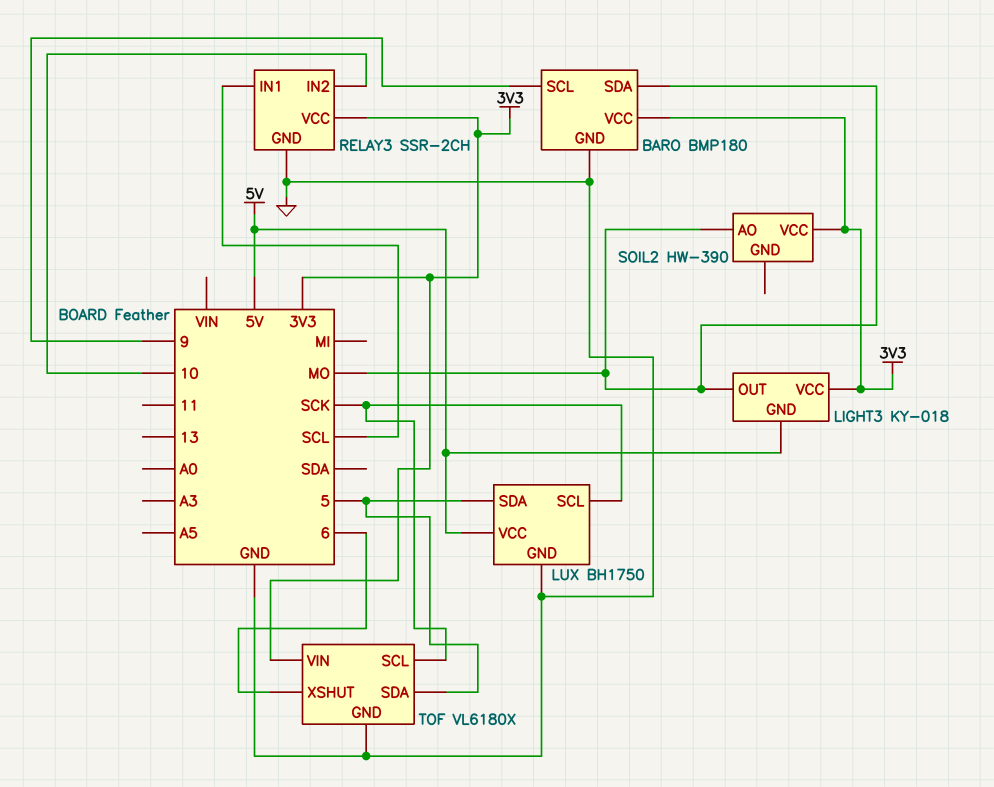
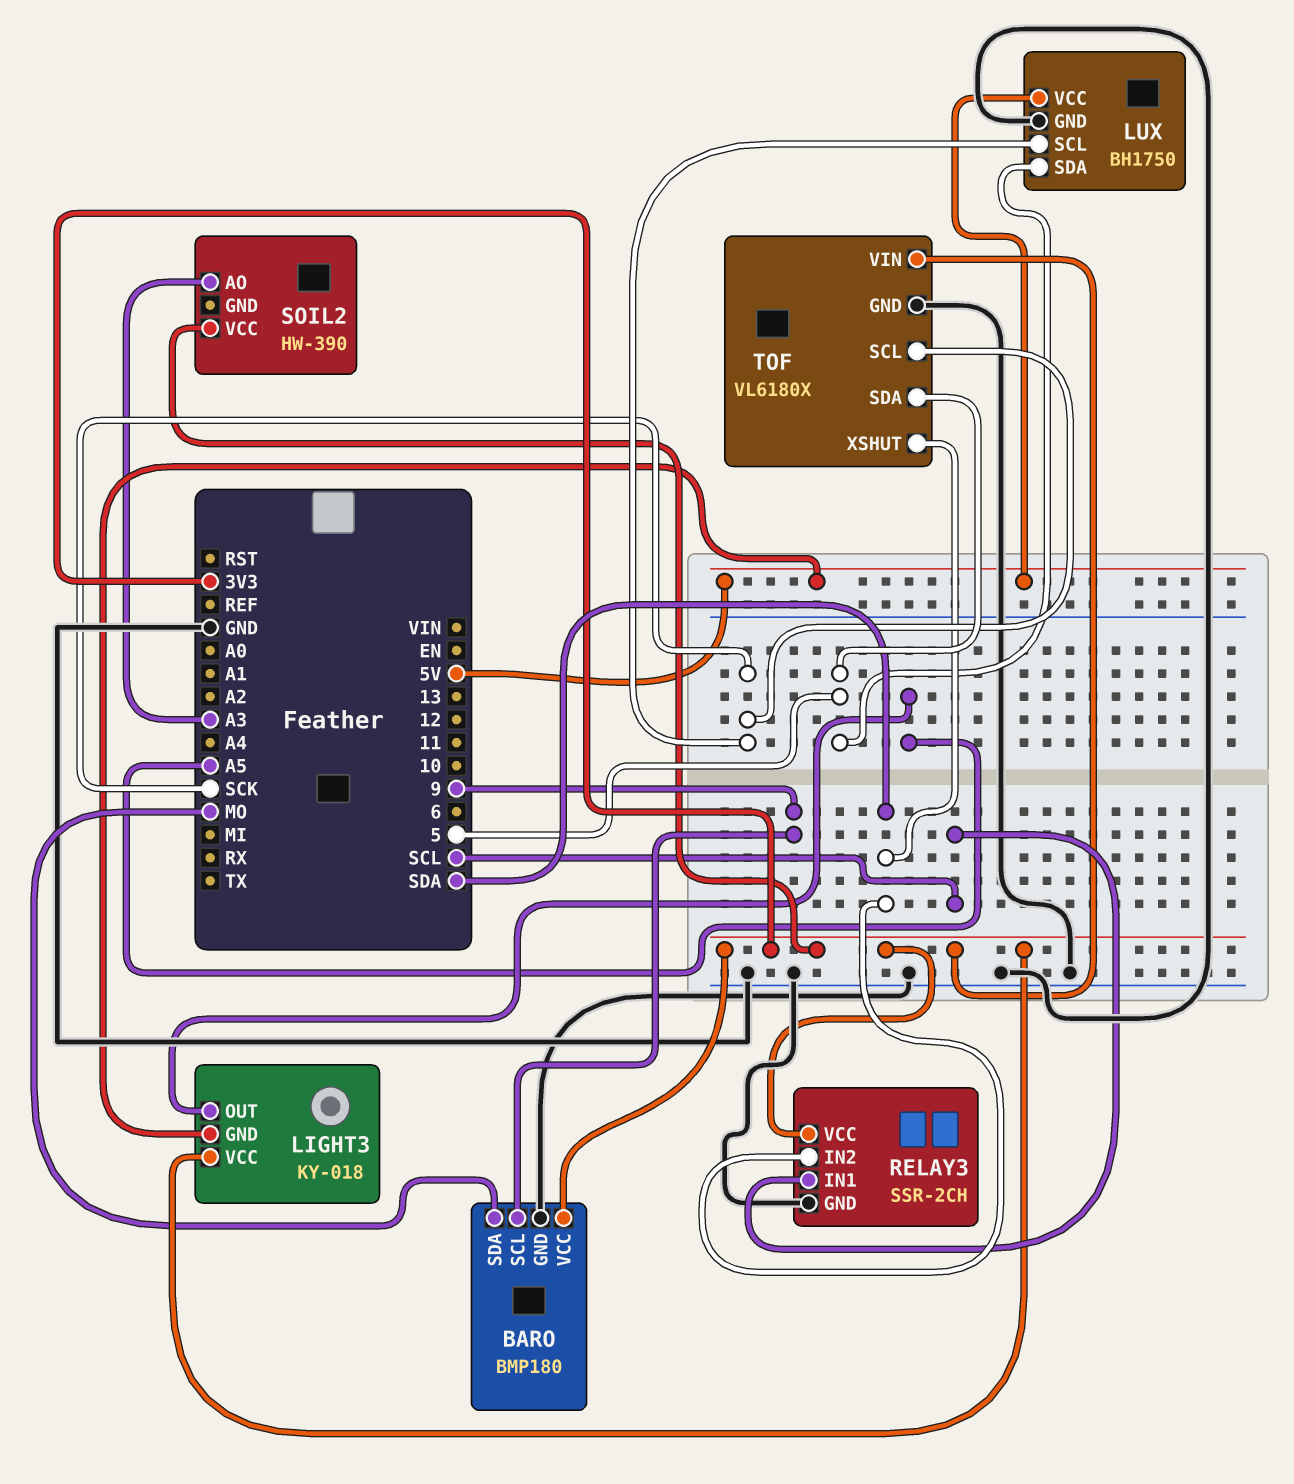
LIGHT3 pin OUT: MO -> A5
RELAY3 pin IN2: 10 -> SDA
SOIL2 pin AO: MO -> A3
TOF pin XSHUT: 6 -> SDA

